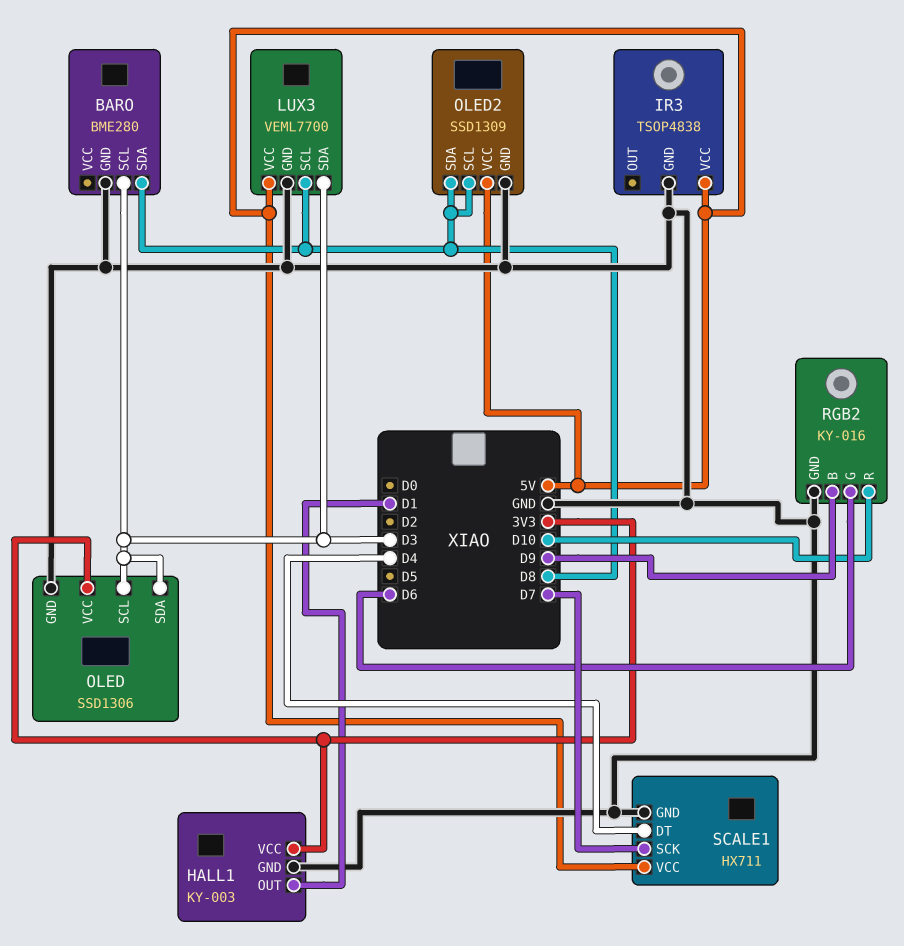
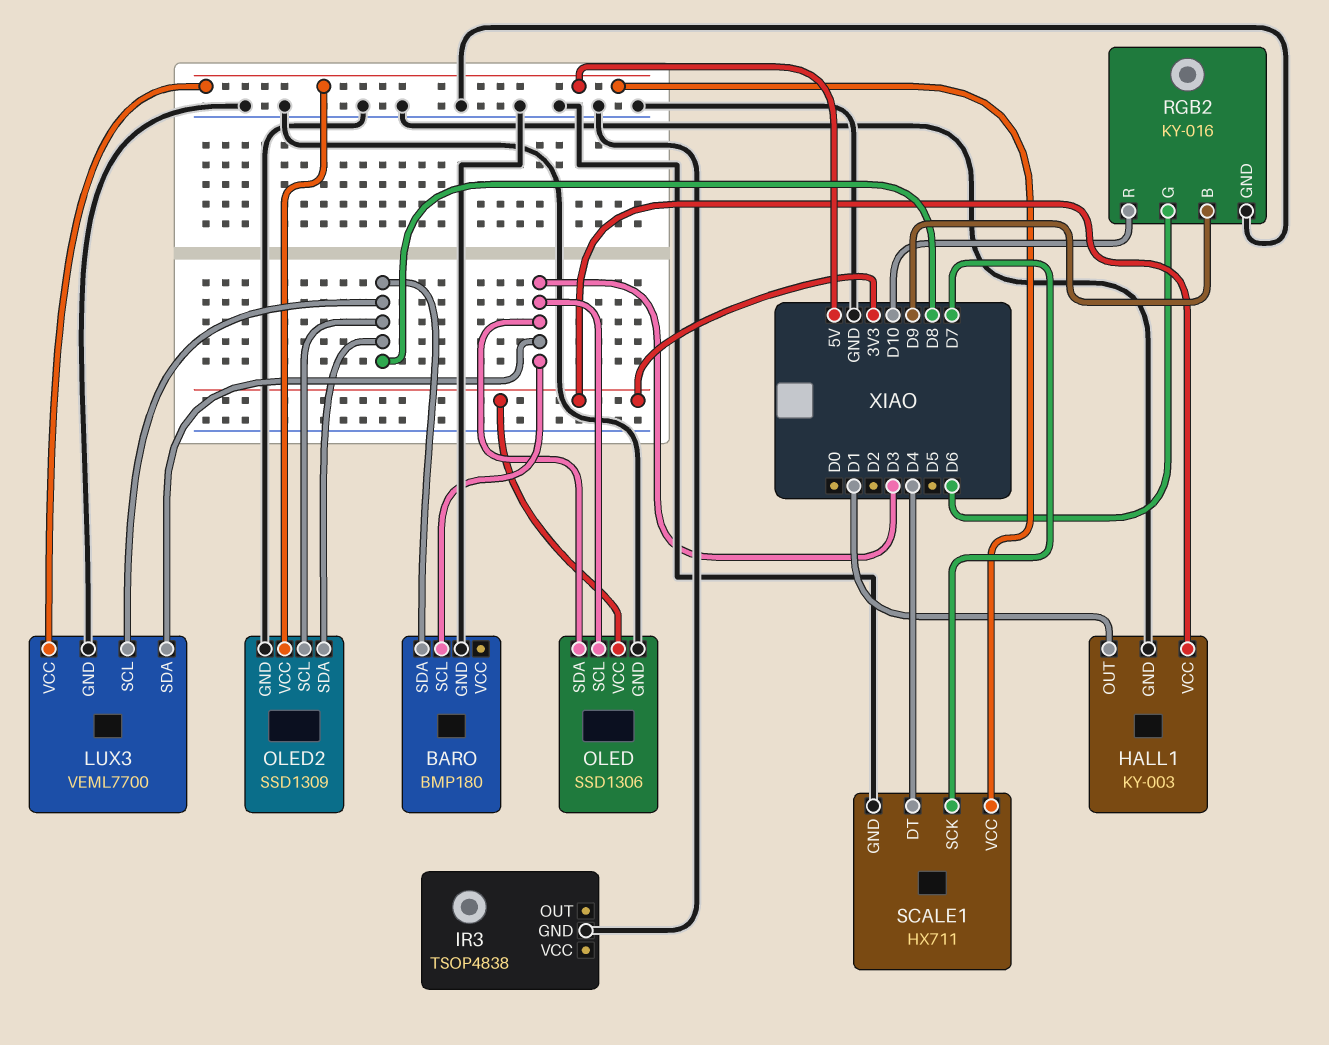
BARO: BME280 -> BMP180
IR3 pin VCC: 5V -> none

